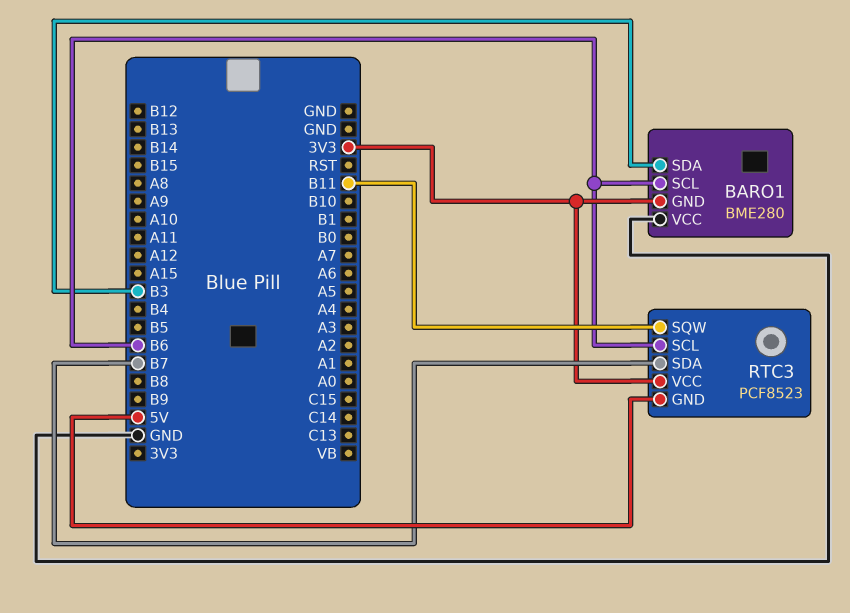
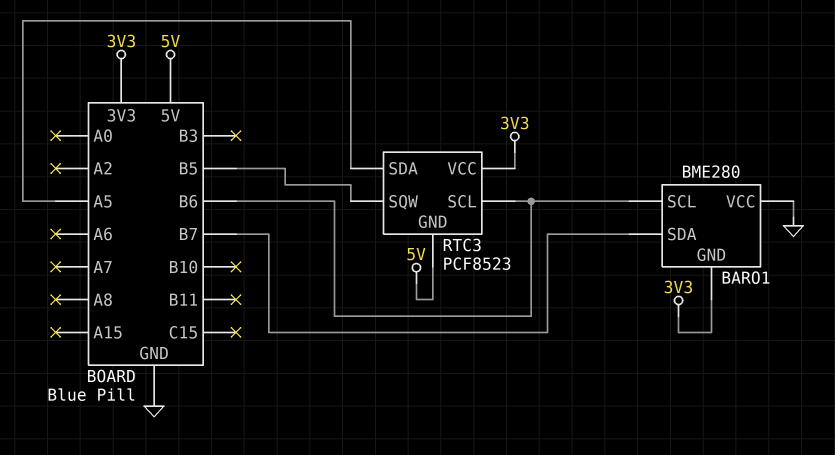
BARO1 pin SDA: B3 -> B7
RTC3 pin SDA: B7 -> A5
RTC3 pin SQW: B11 -> B5

